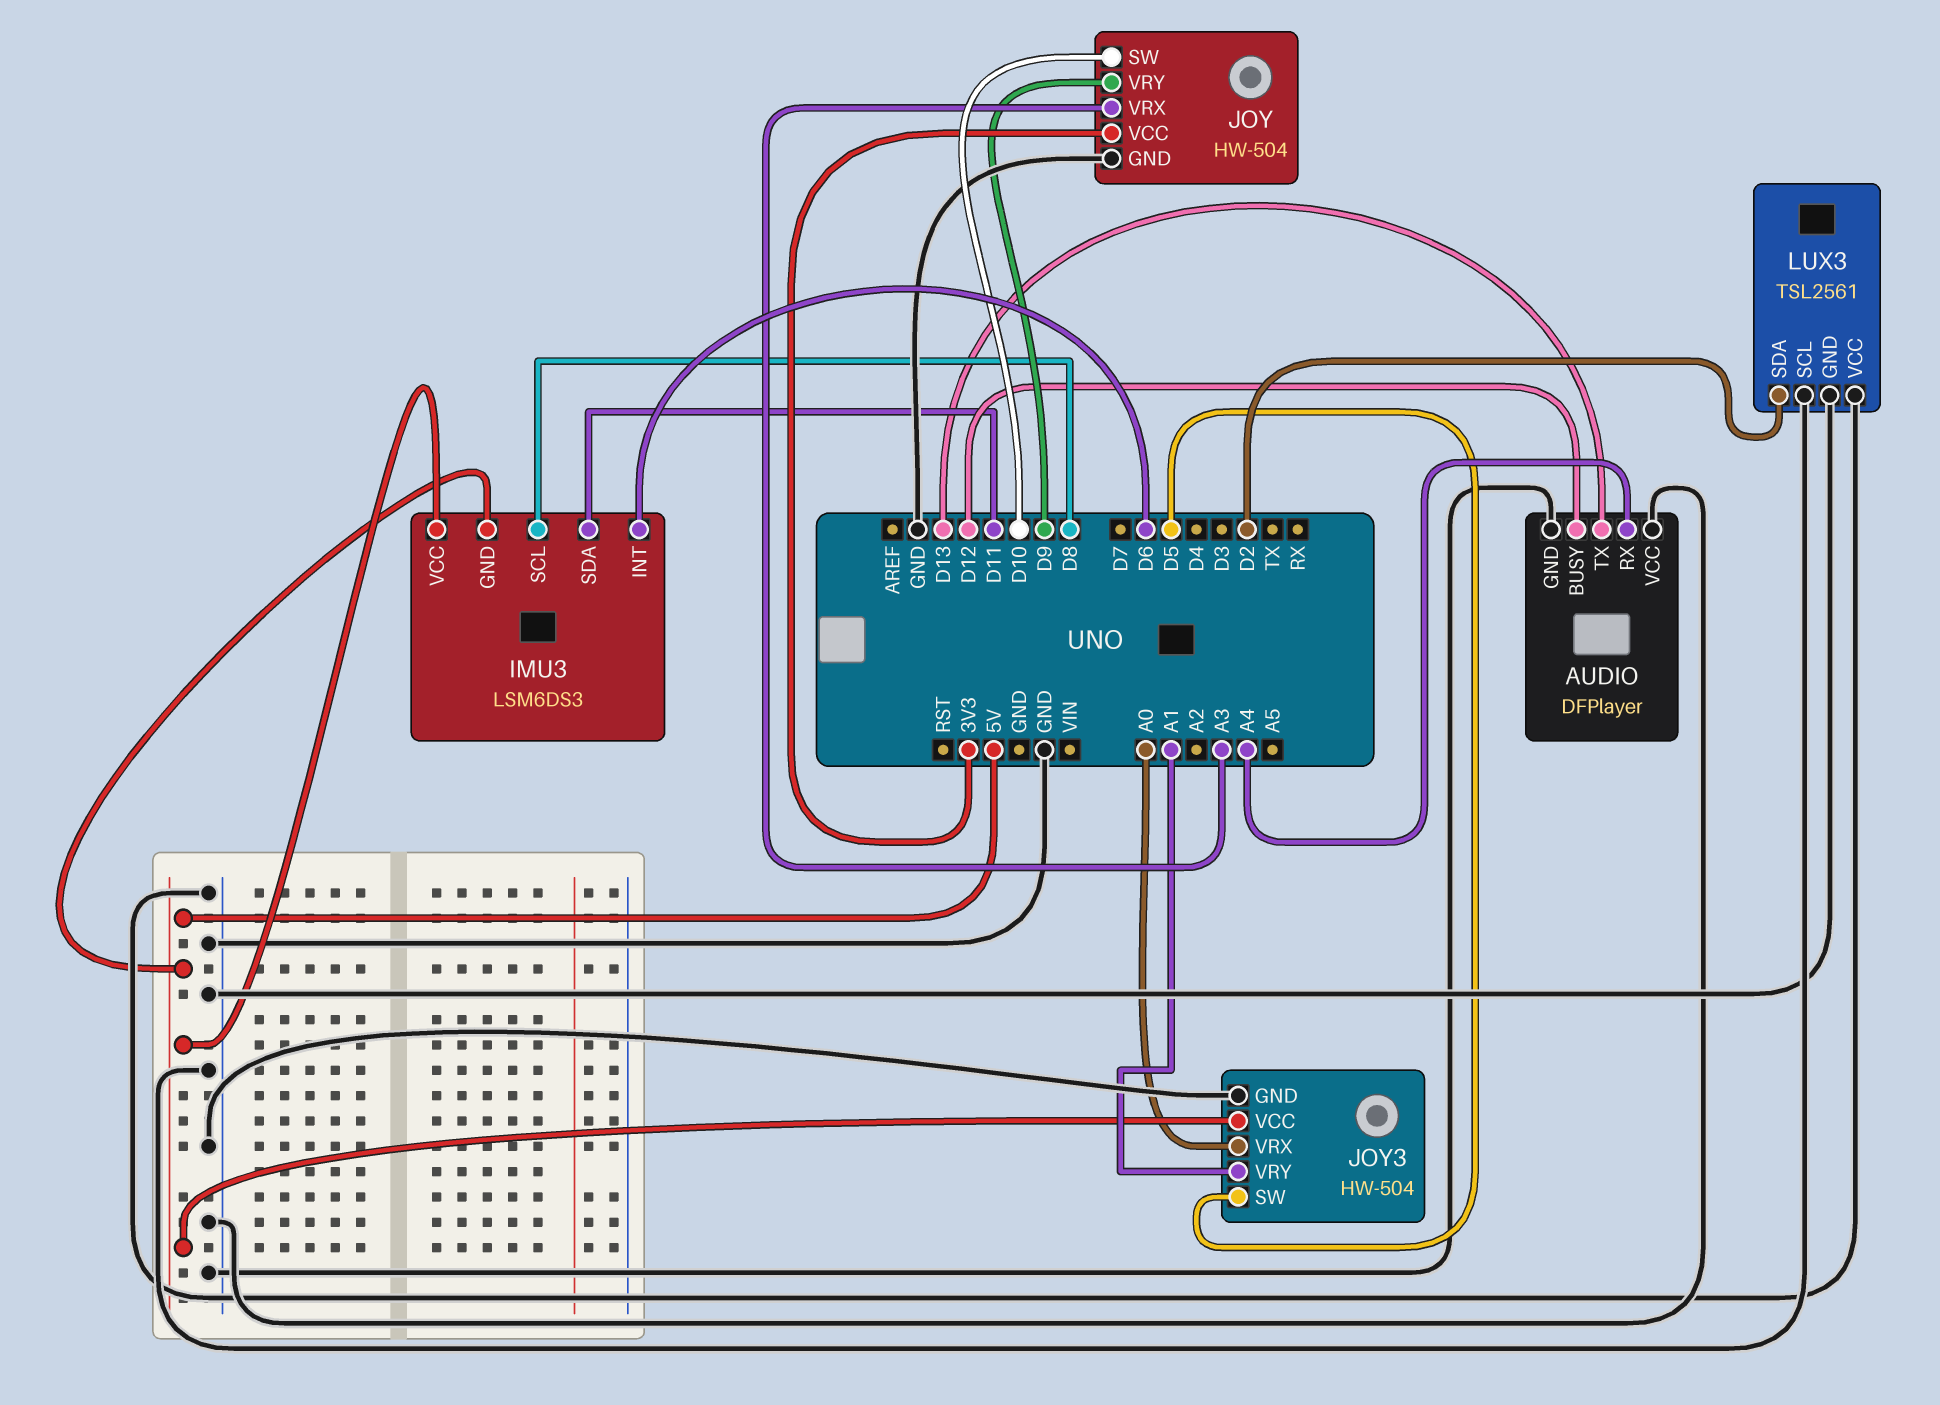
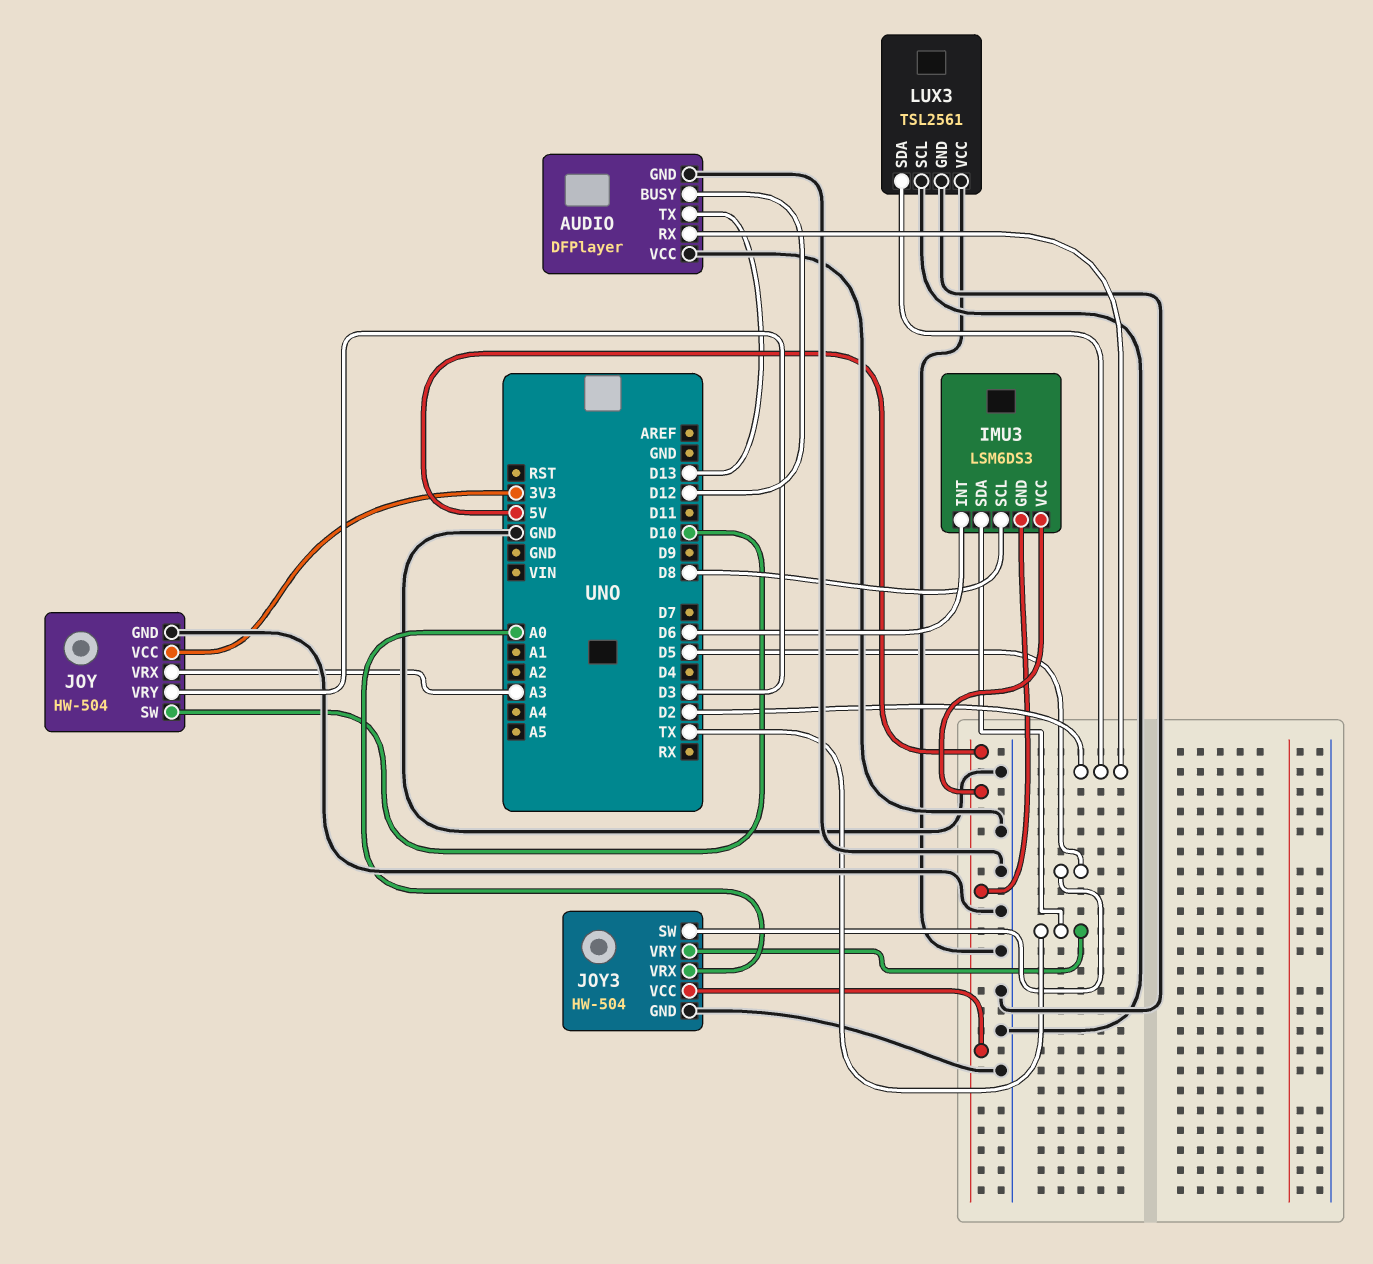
AUDIO pin RX: A4 -> D2
IMU3 pin SDA: D11 -> TX
JOY pin VRY: D9 -> D3
JOY3 pin VRY: A1 -> TX

